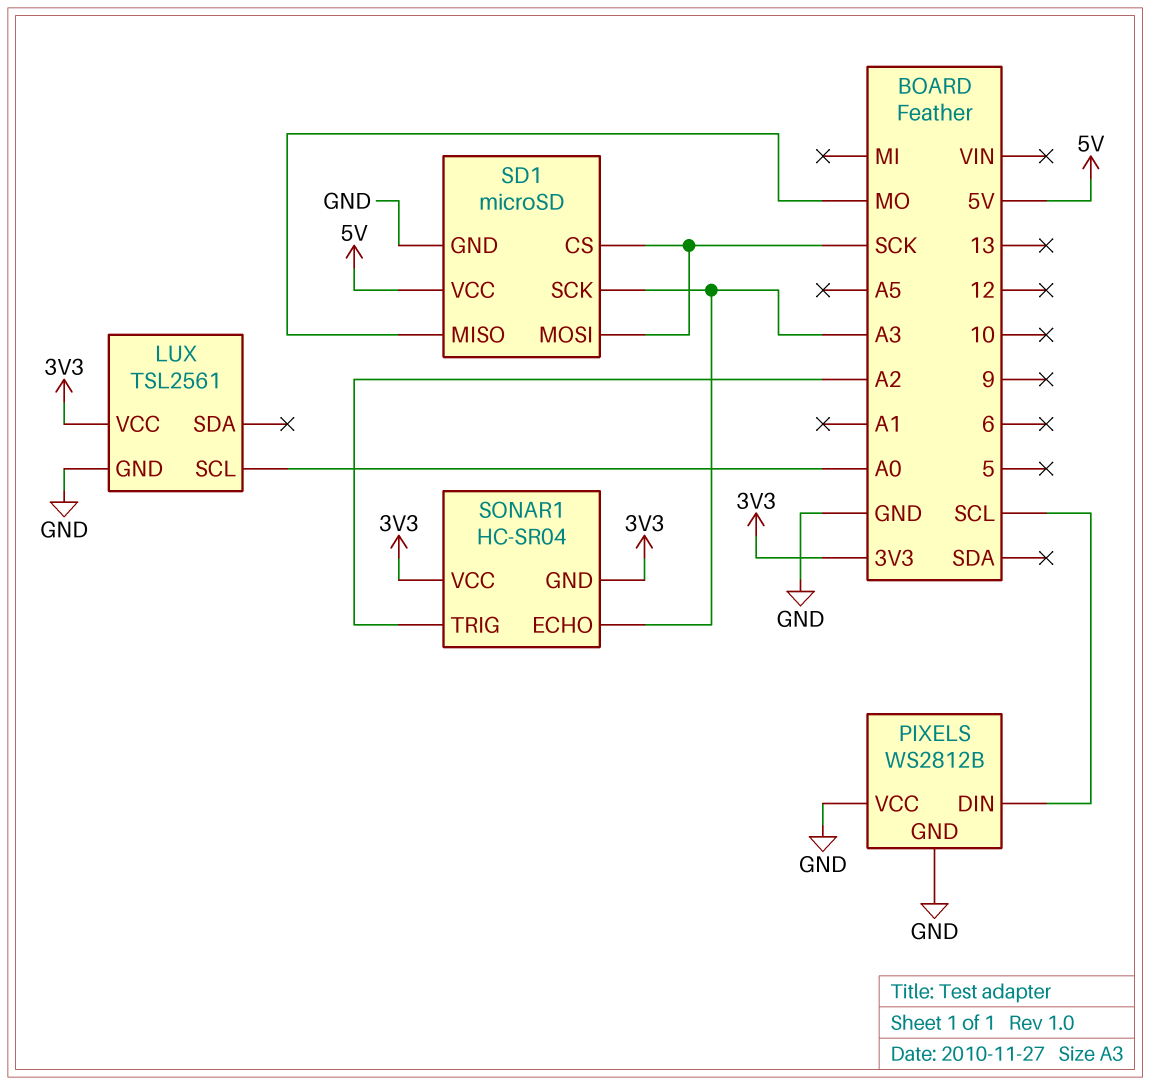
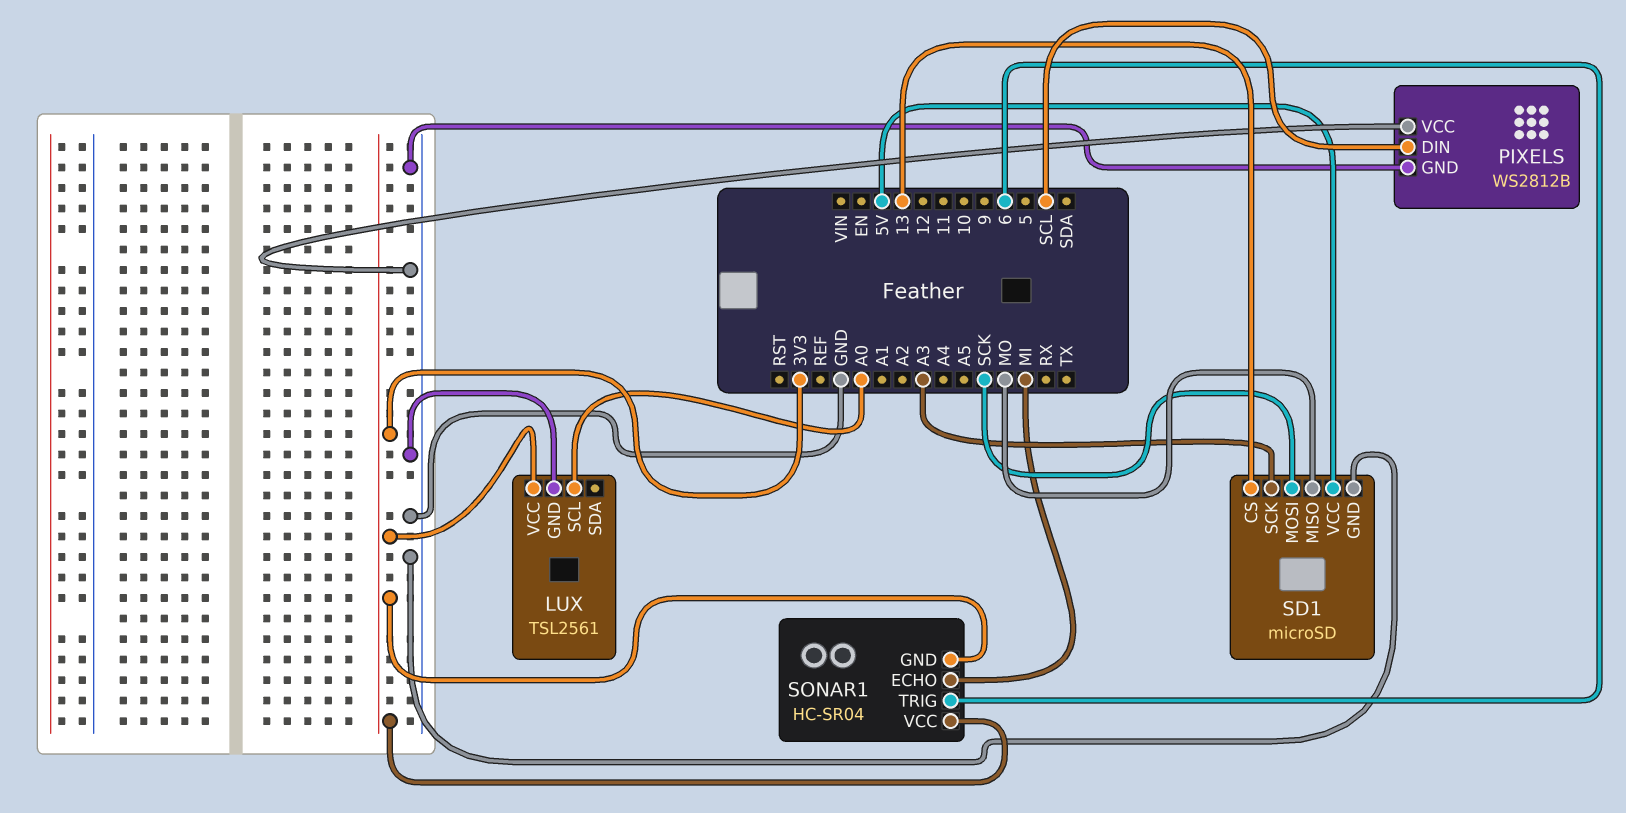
SD1 pin CS: SCK -> 13
SONAR1 pin ECHO: A3 -> MI
SONAR1 pin TRIG: A2 -> 6

